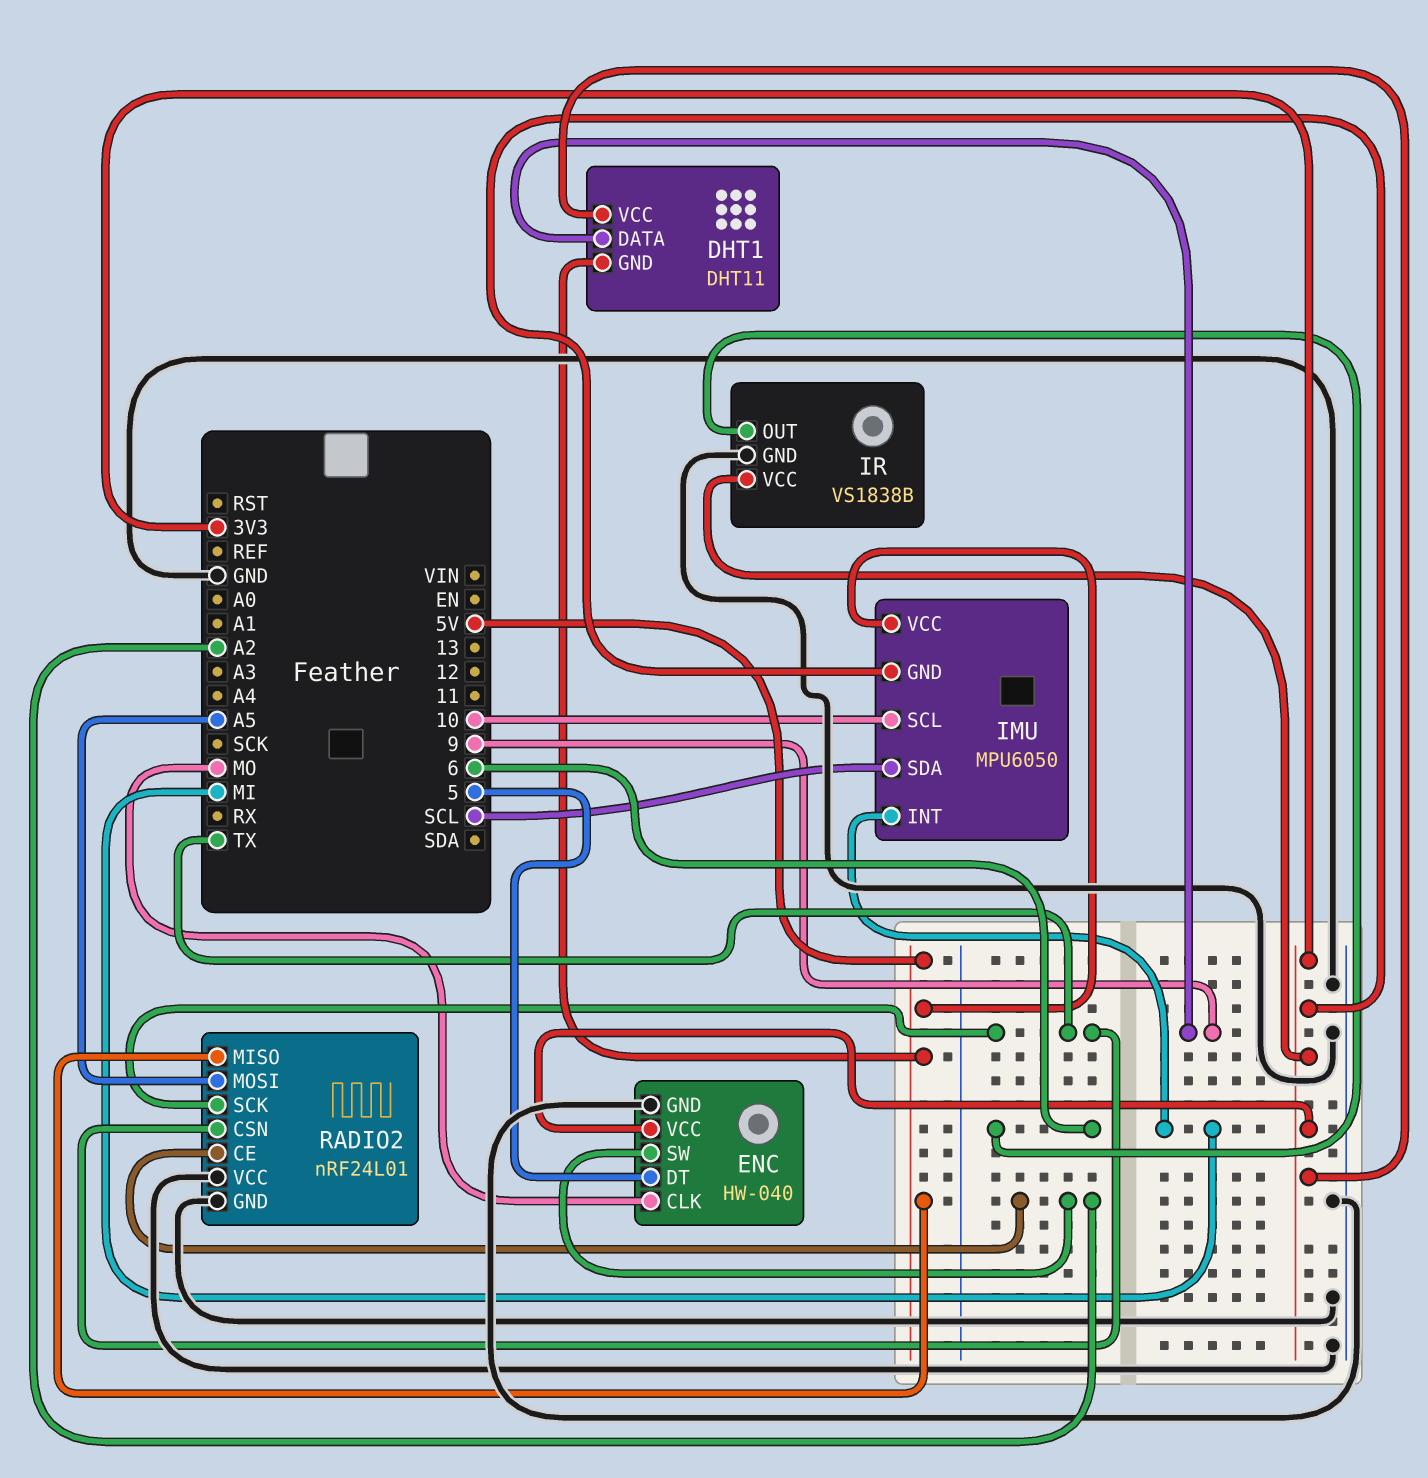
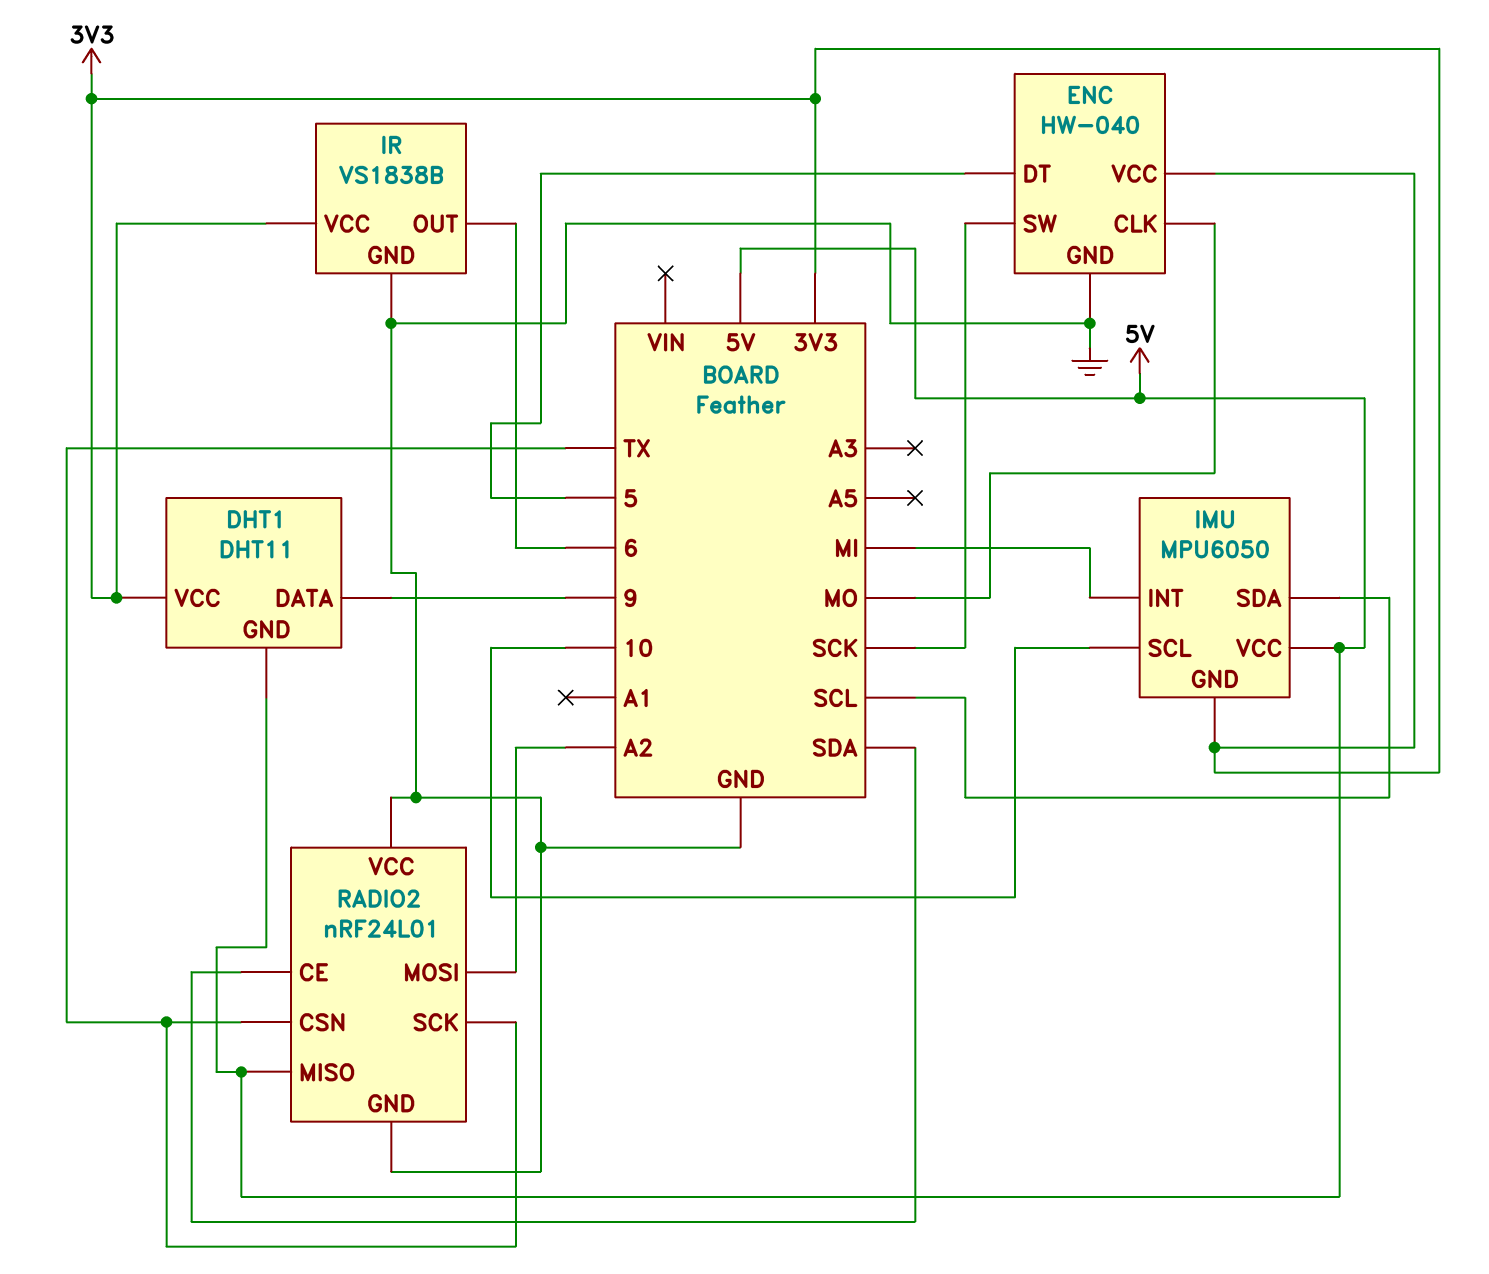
ENC pin SW: A2 -> SCK
RADIO2 pin CE: A2 -> SDA
RADIO2 pin MOSI: A5 -> A2

